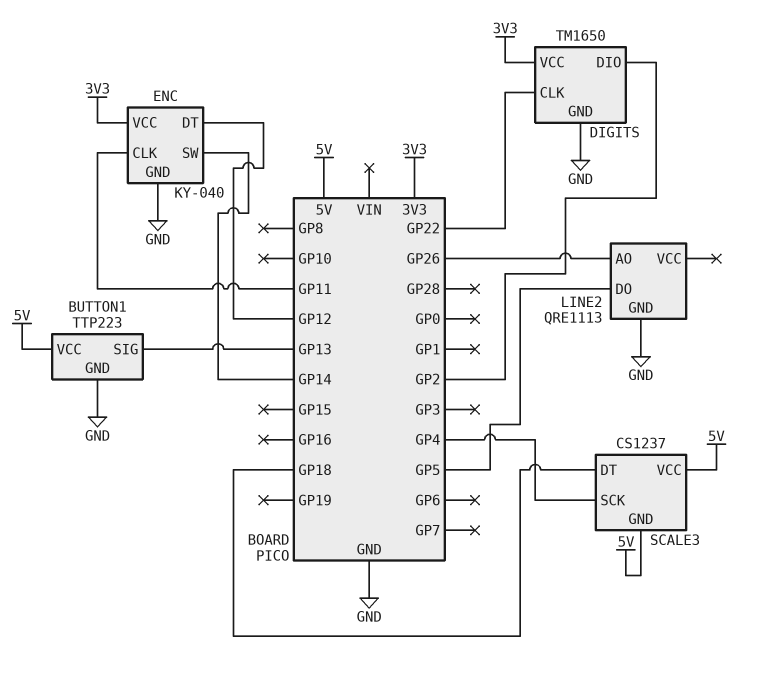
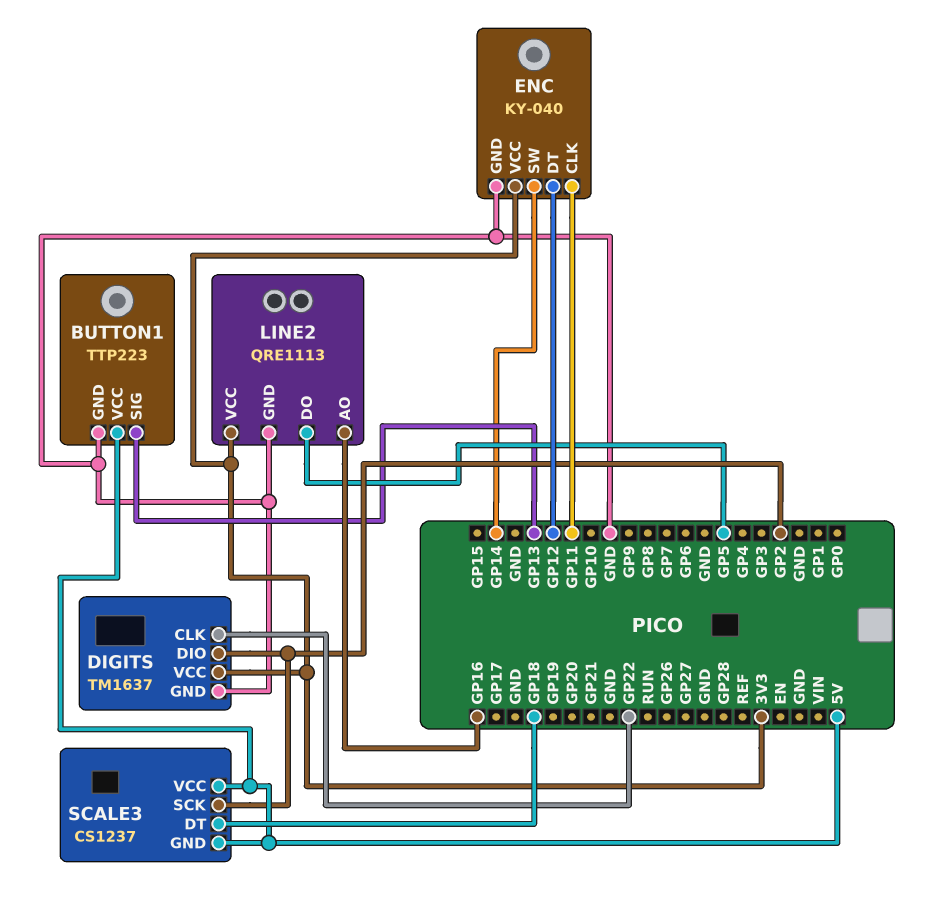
DIGITS: TM1650 -> TM1637
LINE2 pin AO: GP26 -> GP16
LINE2 pin VCC: none -> 3V3
SCALE3 pin SCK: GP4 -> GP2

